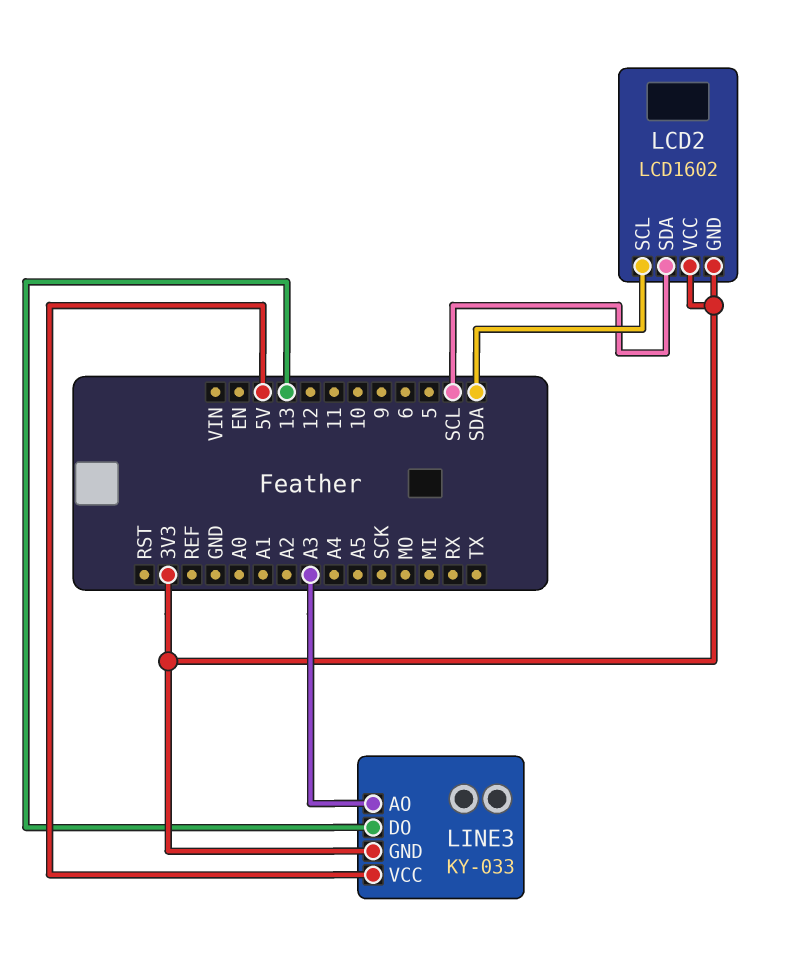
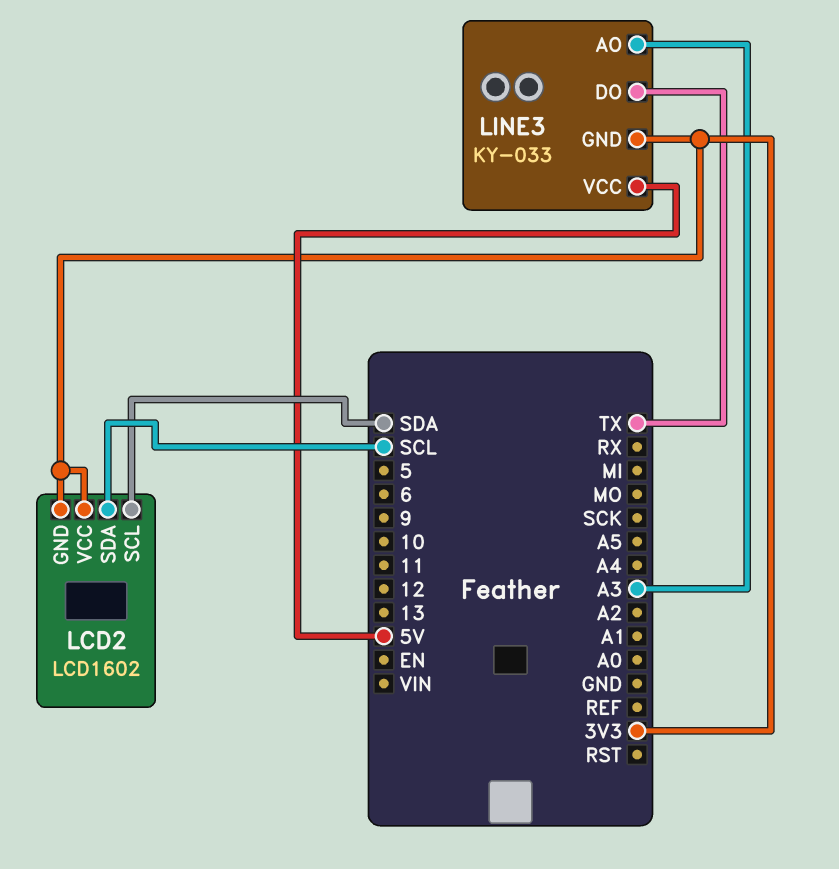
LINE3 pin DO: 13 -> TX

